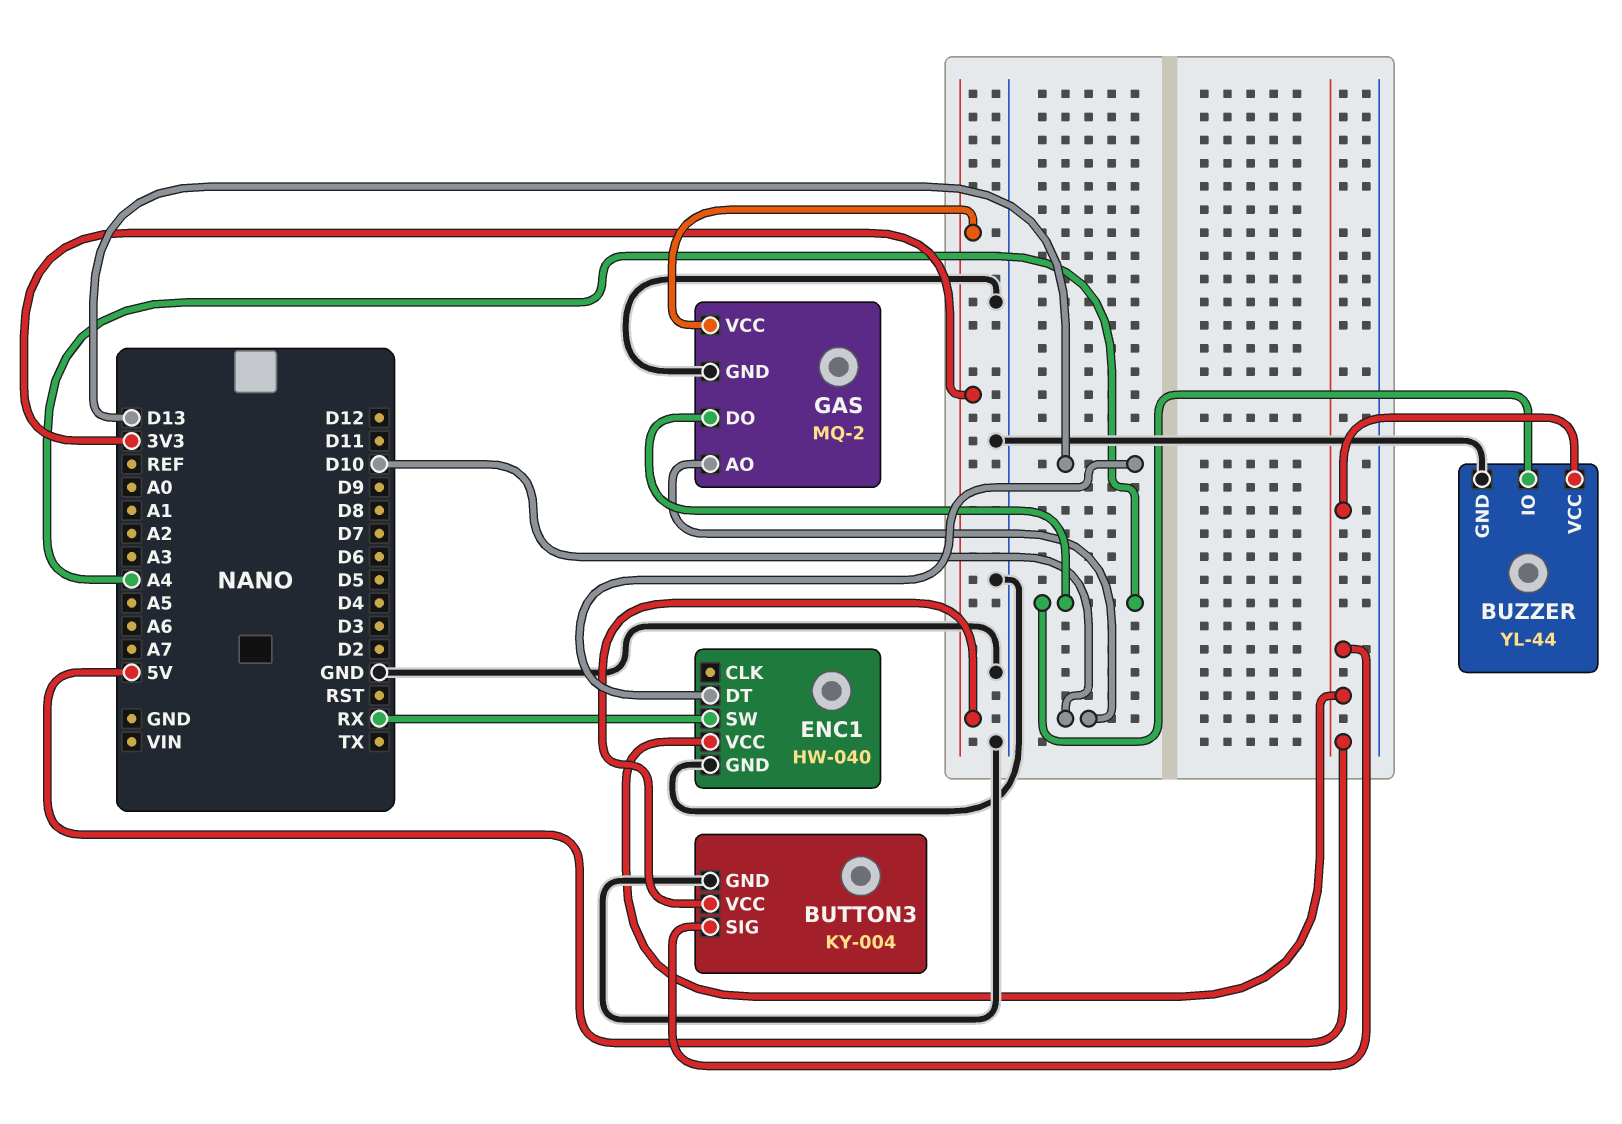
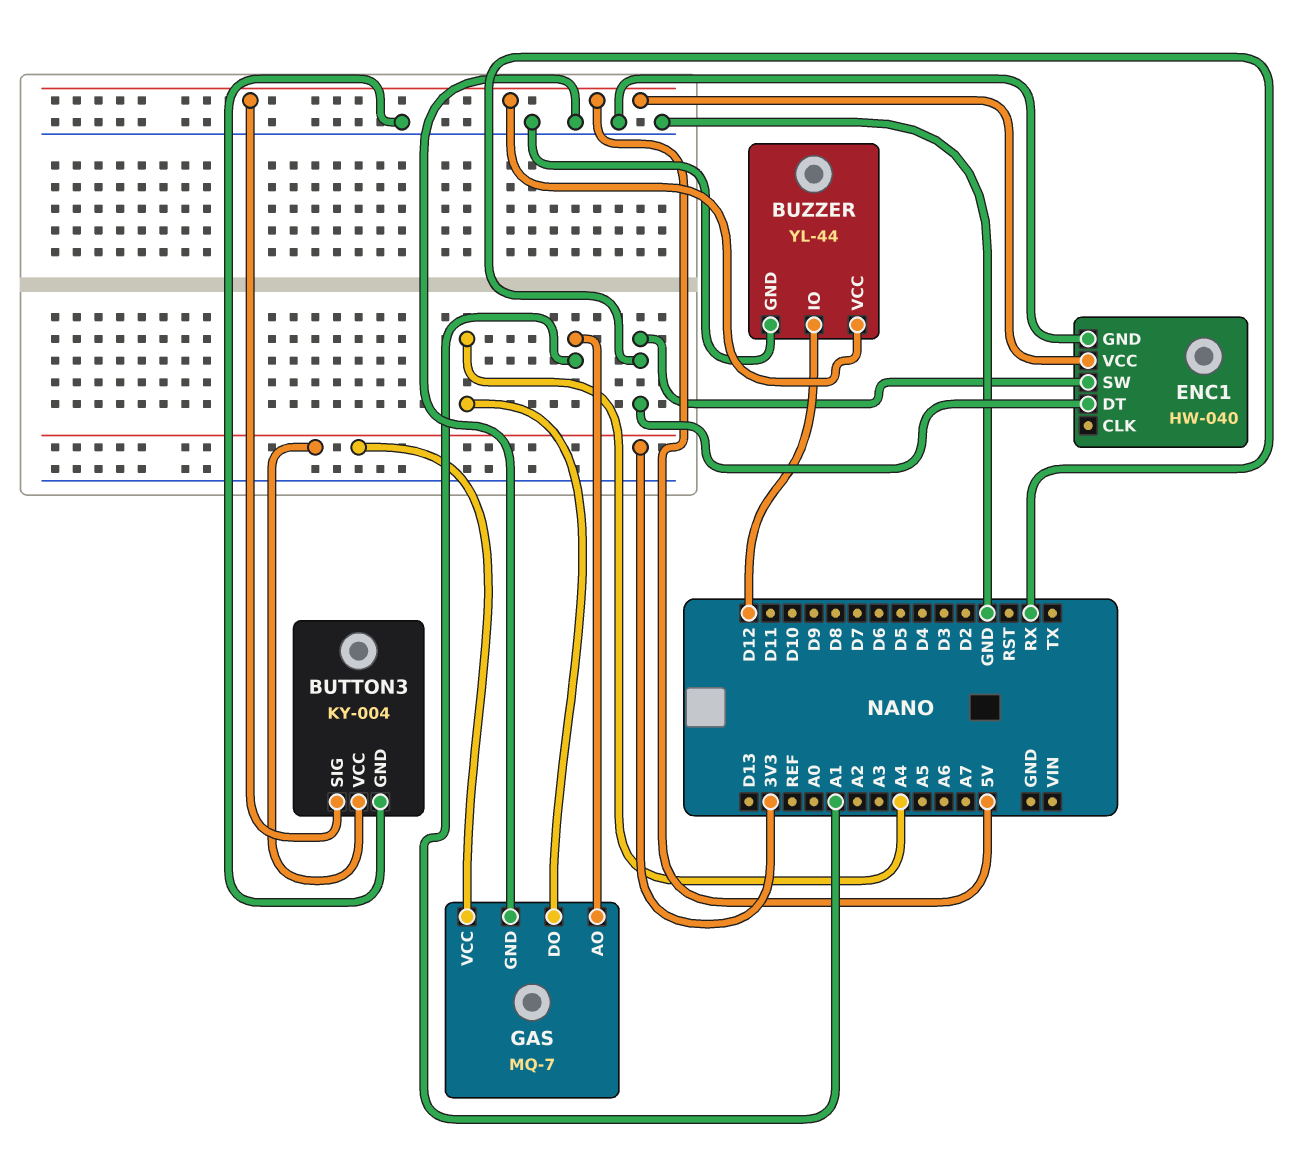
BUZZER pin IO: A4 -> D12
ENC1 pin DT: D13 -> RX
GAS: MQ-2 -> MQ-7
GAS pin AO: D10 -> A1

